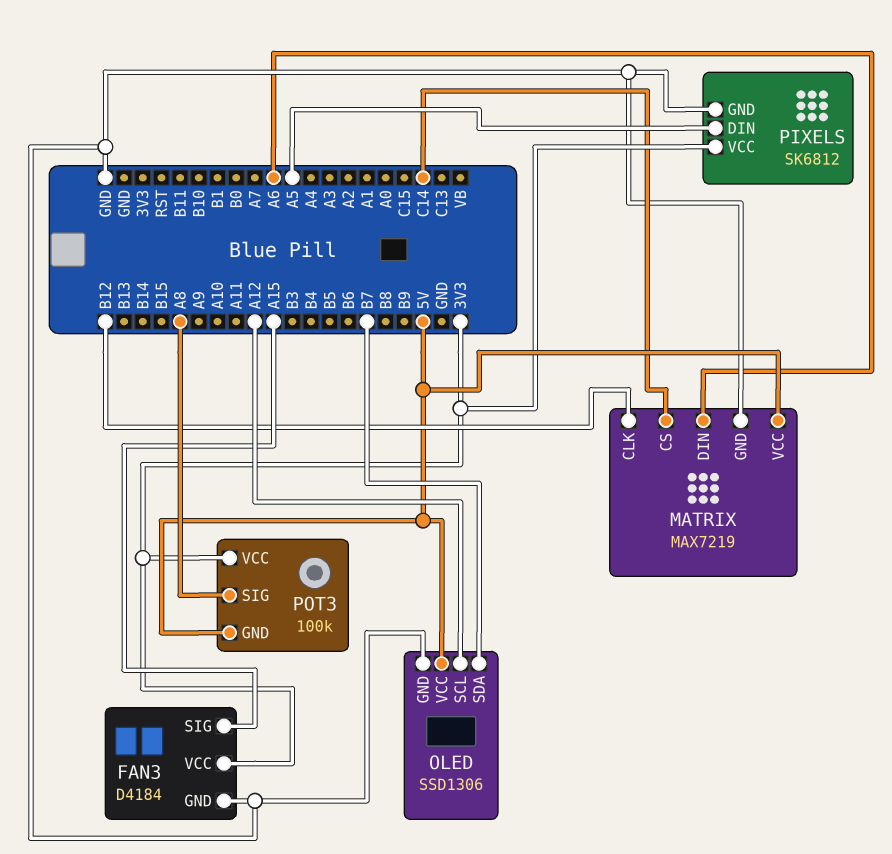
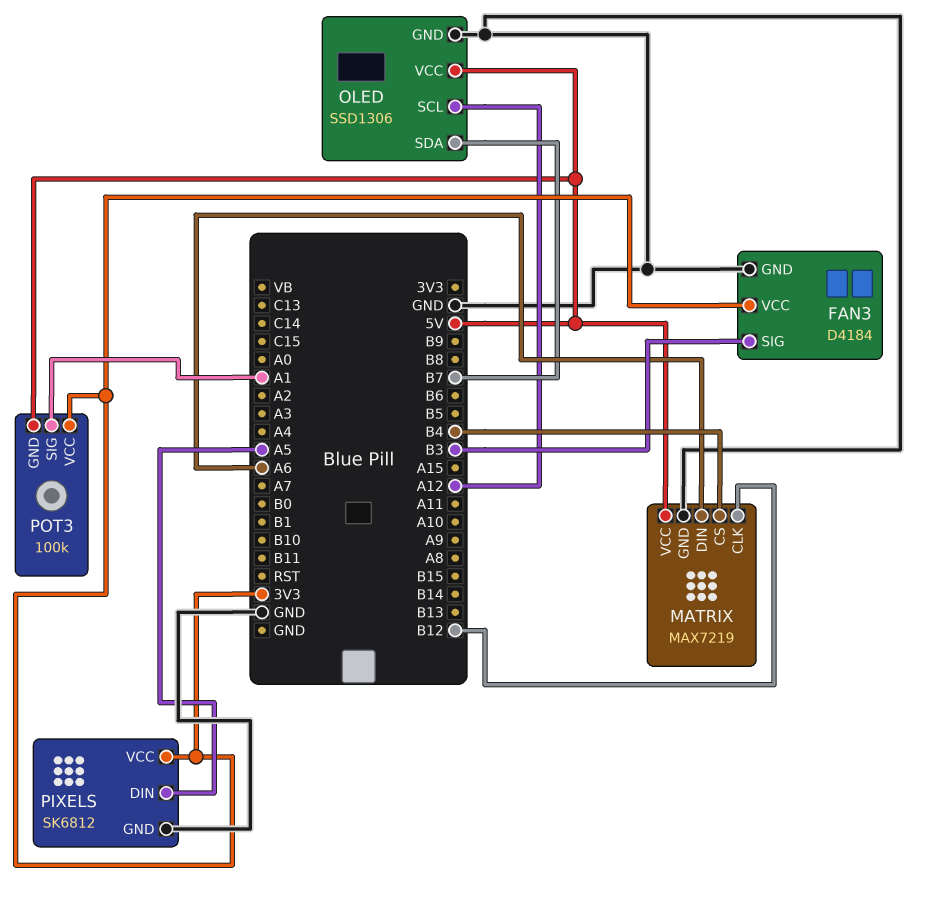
FAN3 pin SIG: A15 -> B3
MATRIX pin CS: C14 -> B4
POT3 pin SIG: A8 -> A1

